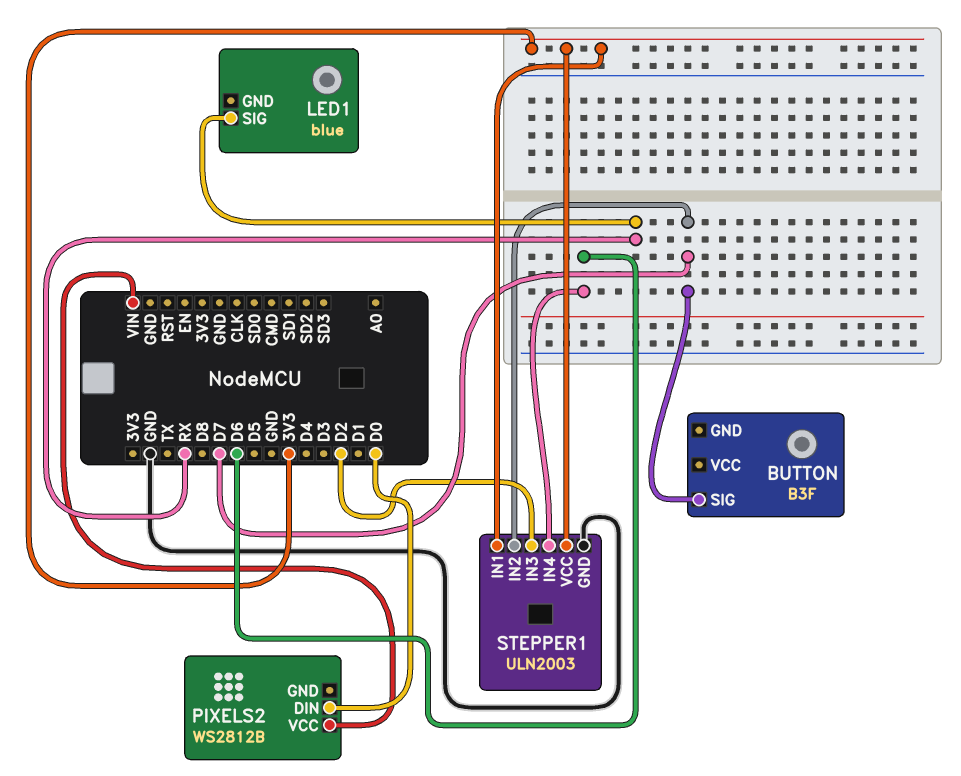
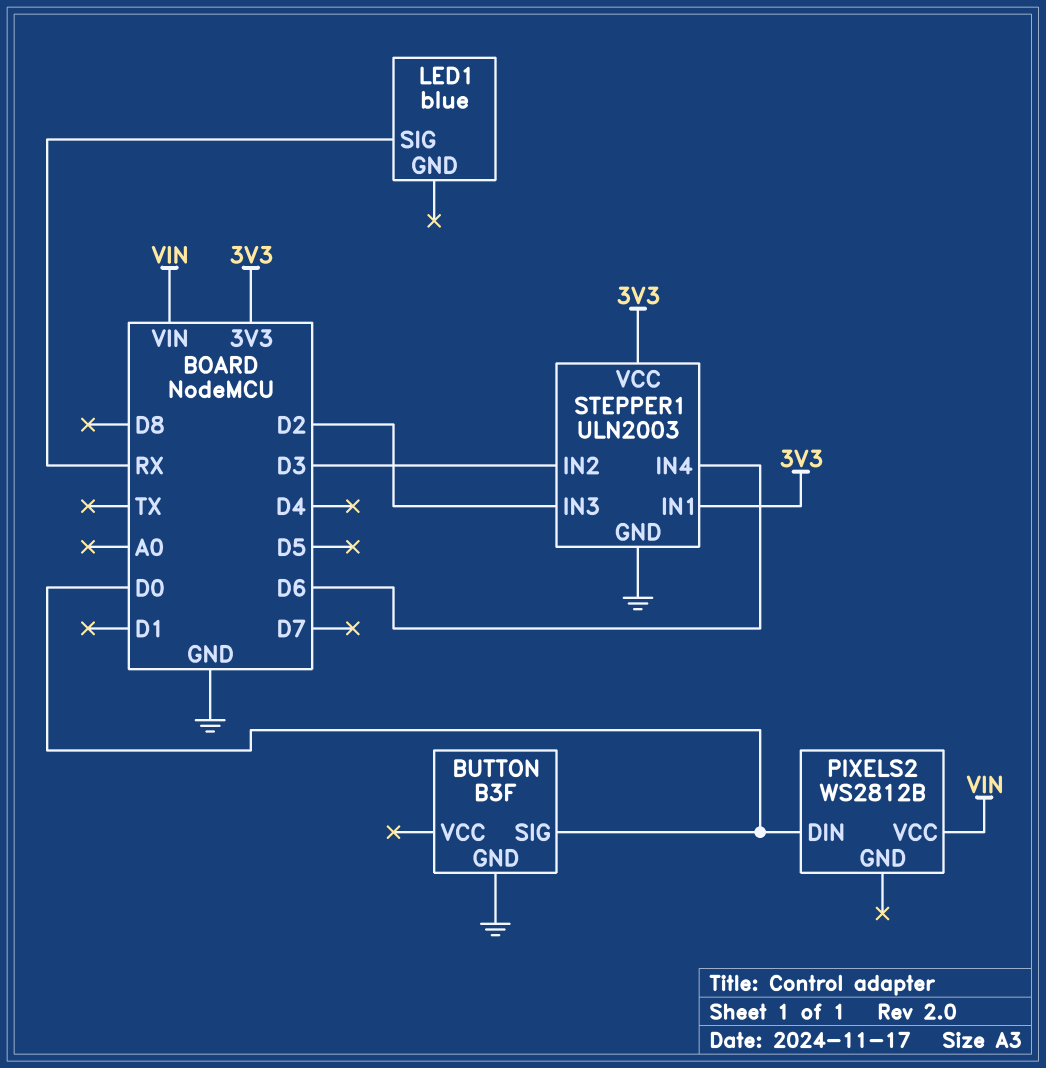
BUTTON pin GND: none -> GND
BUTTON pin SIG: D7 -> D0
STEPPER1 pin IN2: D7 -> D3

